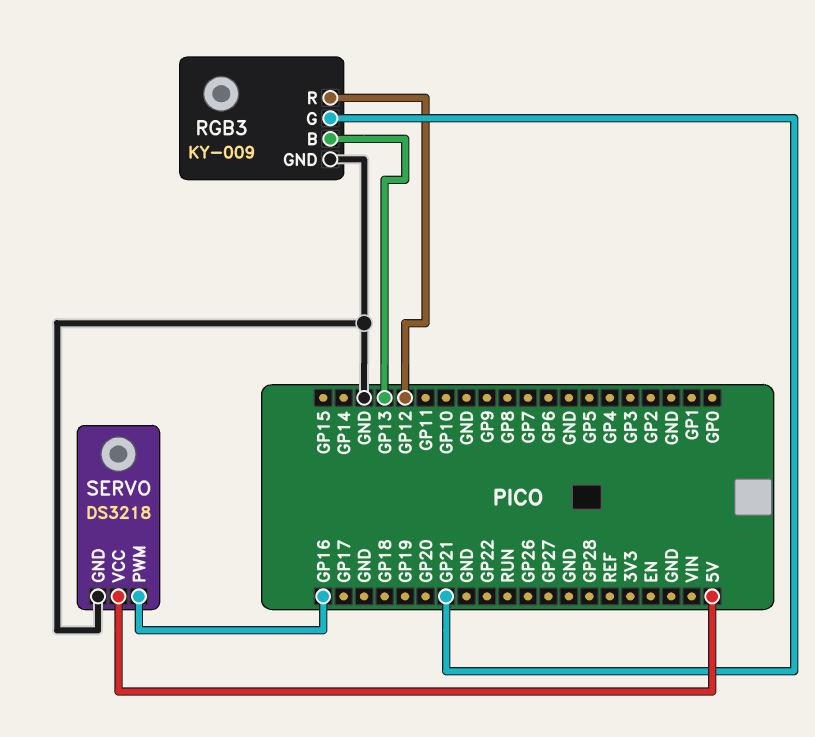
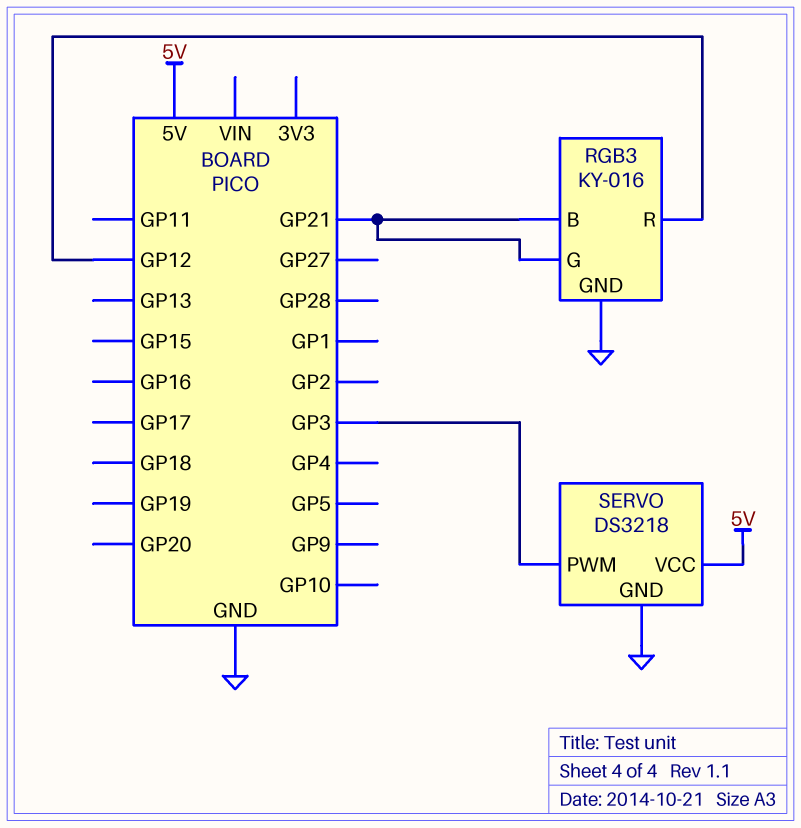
RGB3: KY-009 -> KY-016
RGB3 pin B: GP13 -> GP21
SERVO pin PWM: GP16 -> GP3

